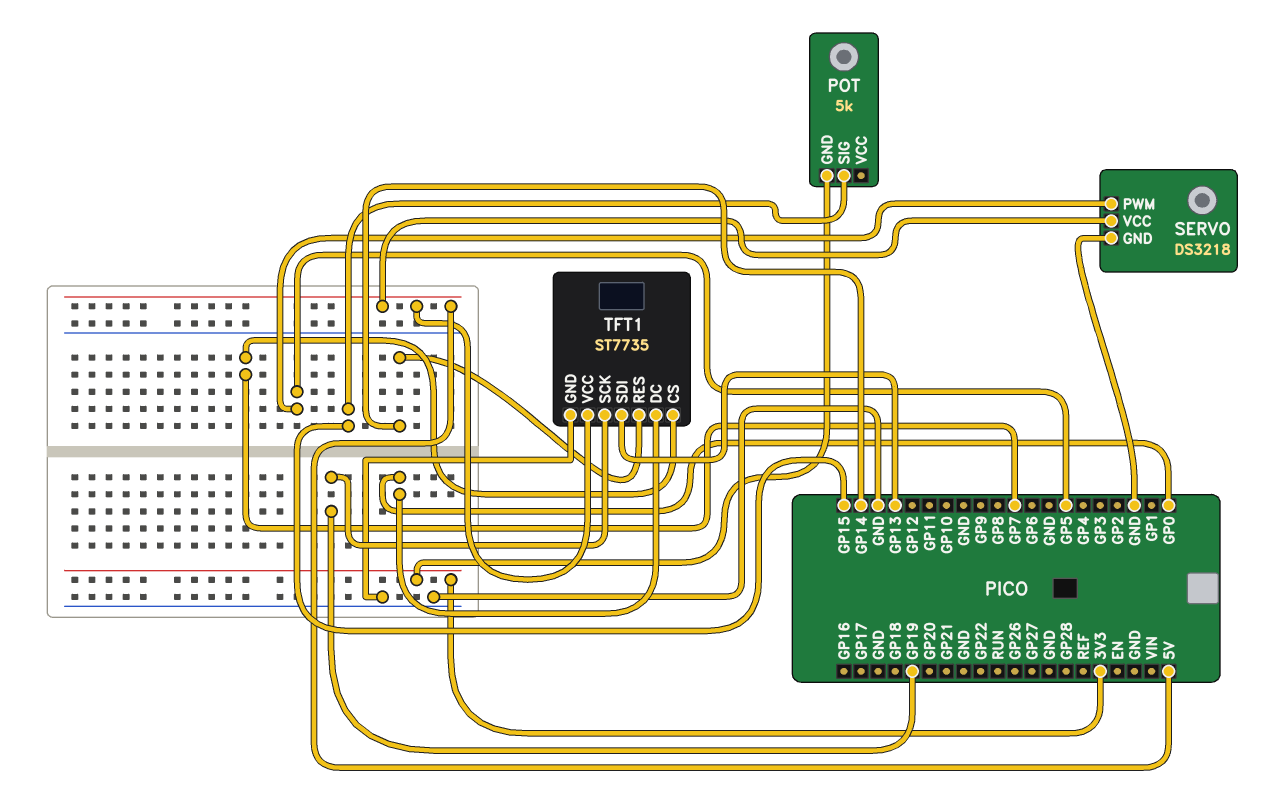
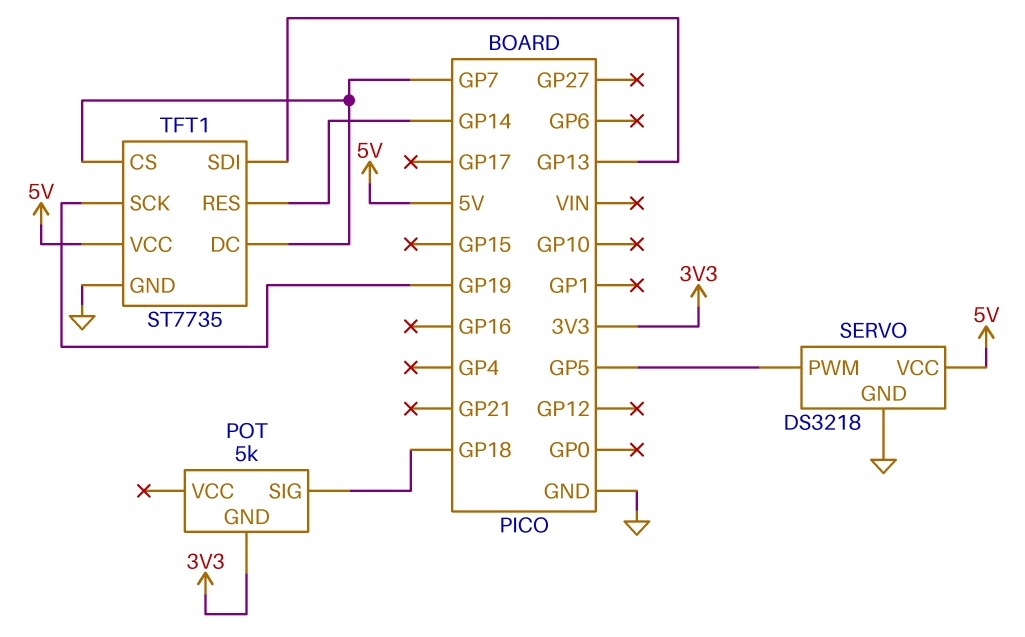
POT pin SIG: GP15 -> GP18
TFT1 pin DC: GP0 -> GP7

